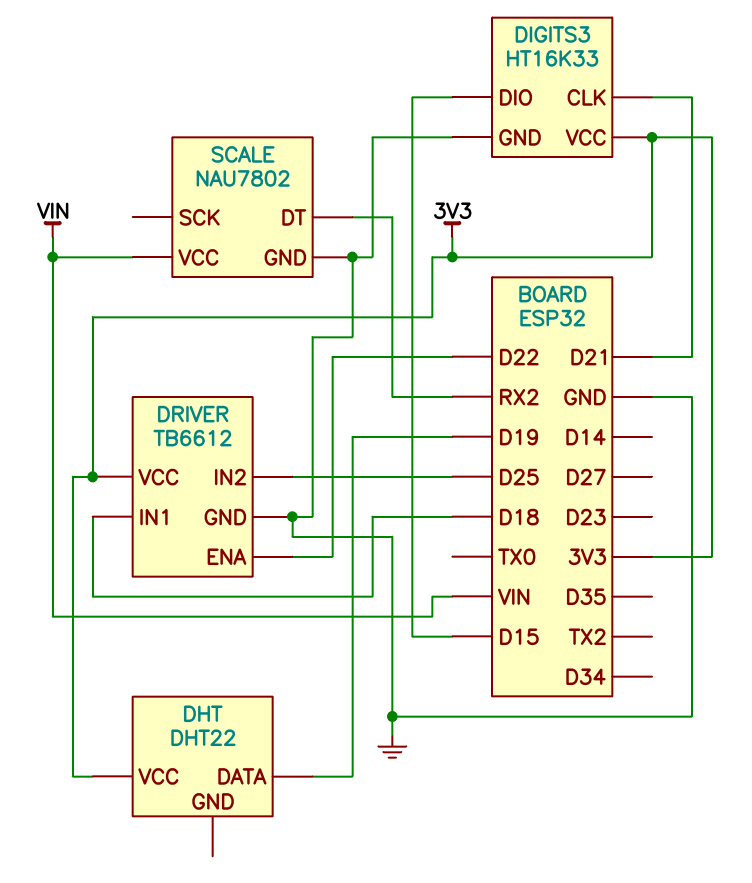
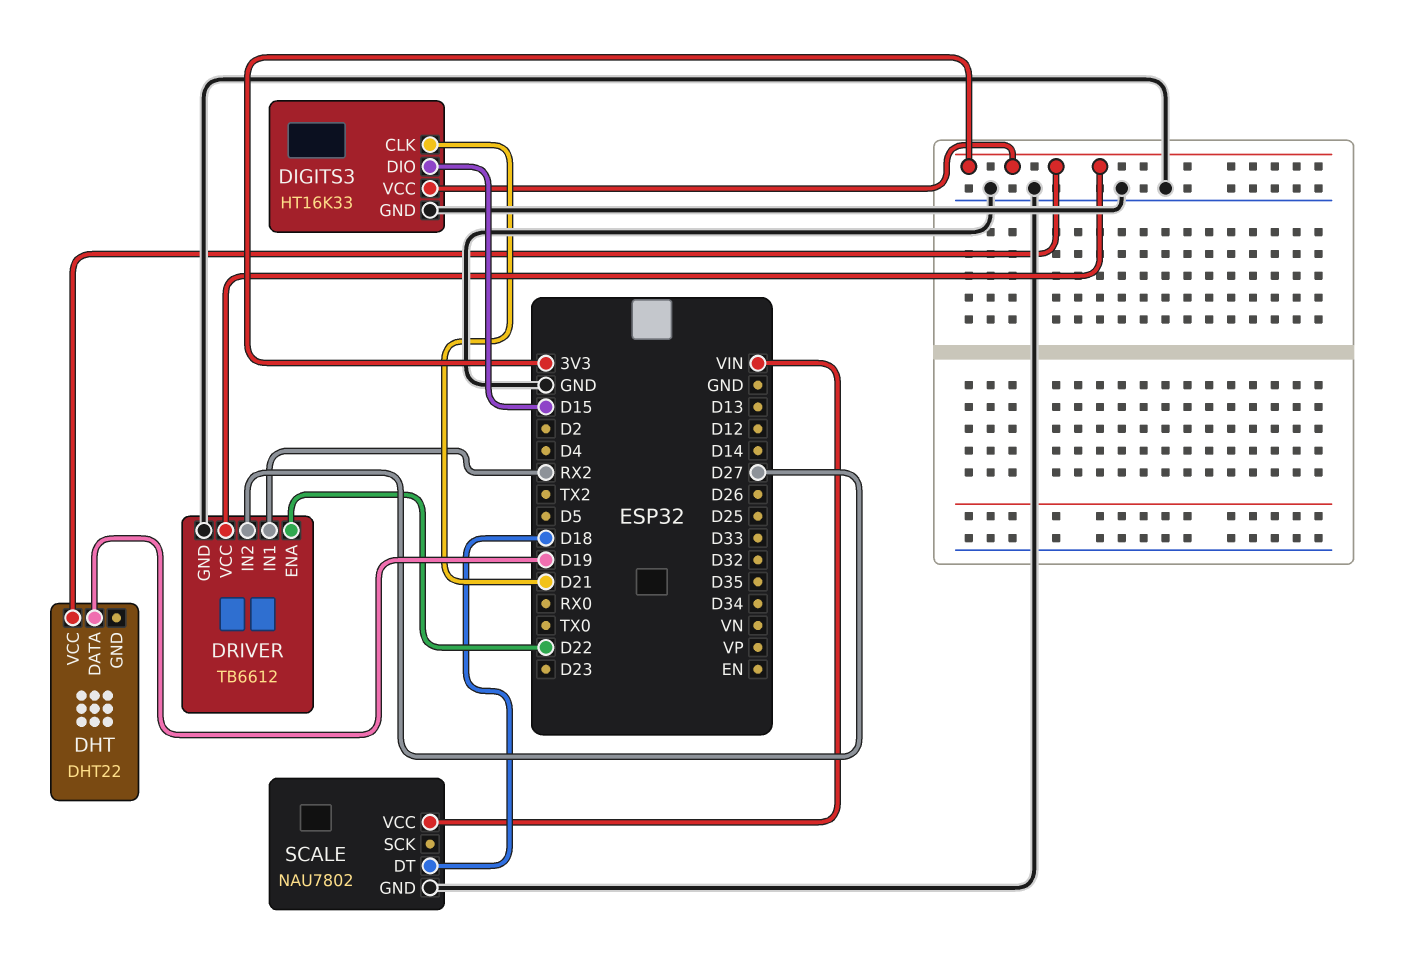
DRIVER pin IN1: D18 -> RX2
DRIVER pin IN2: D25 -> D27
SCALE pin DT: RX2 -> D18

